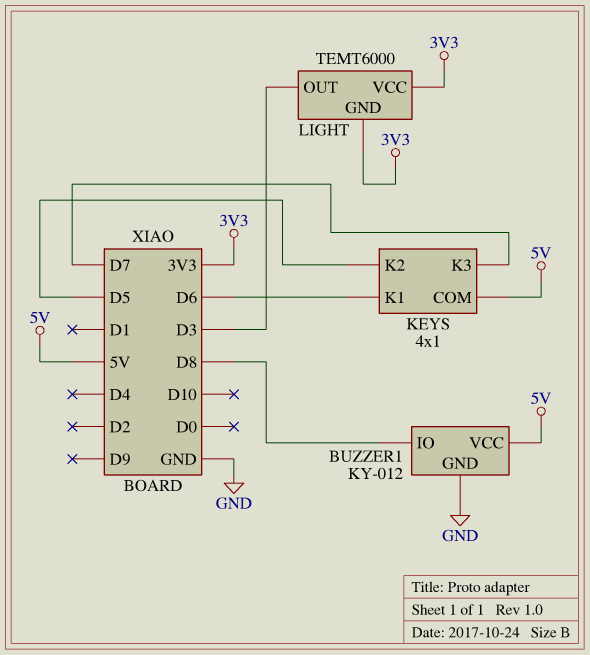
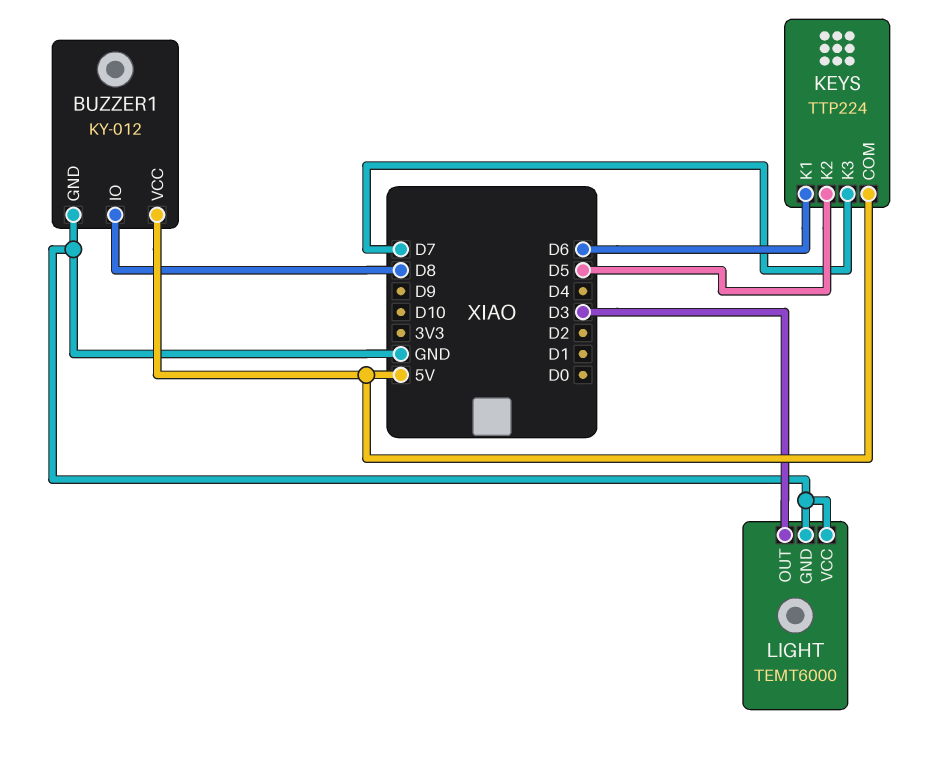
KEYS: 4x1 -> TTP224
LIGHT pin GND: 3V3 -> GND
LIGHT pin VCC: 3V3 -> GND

